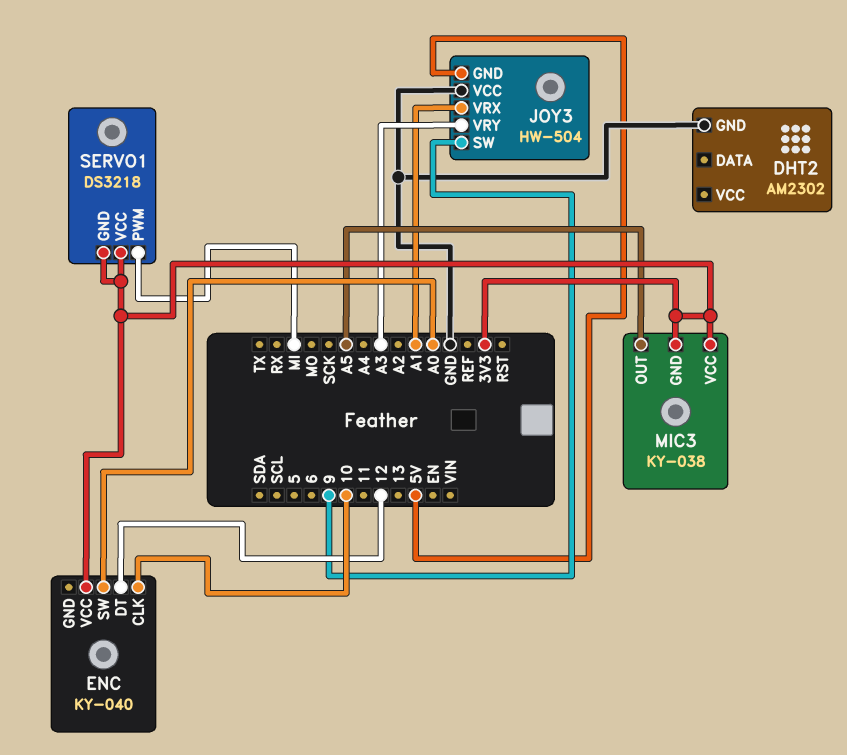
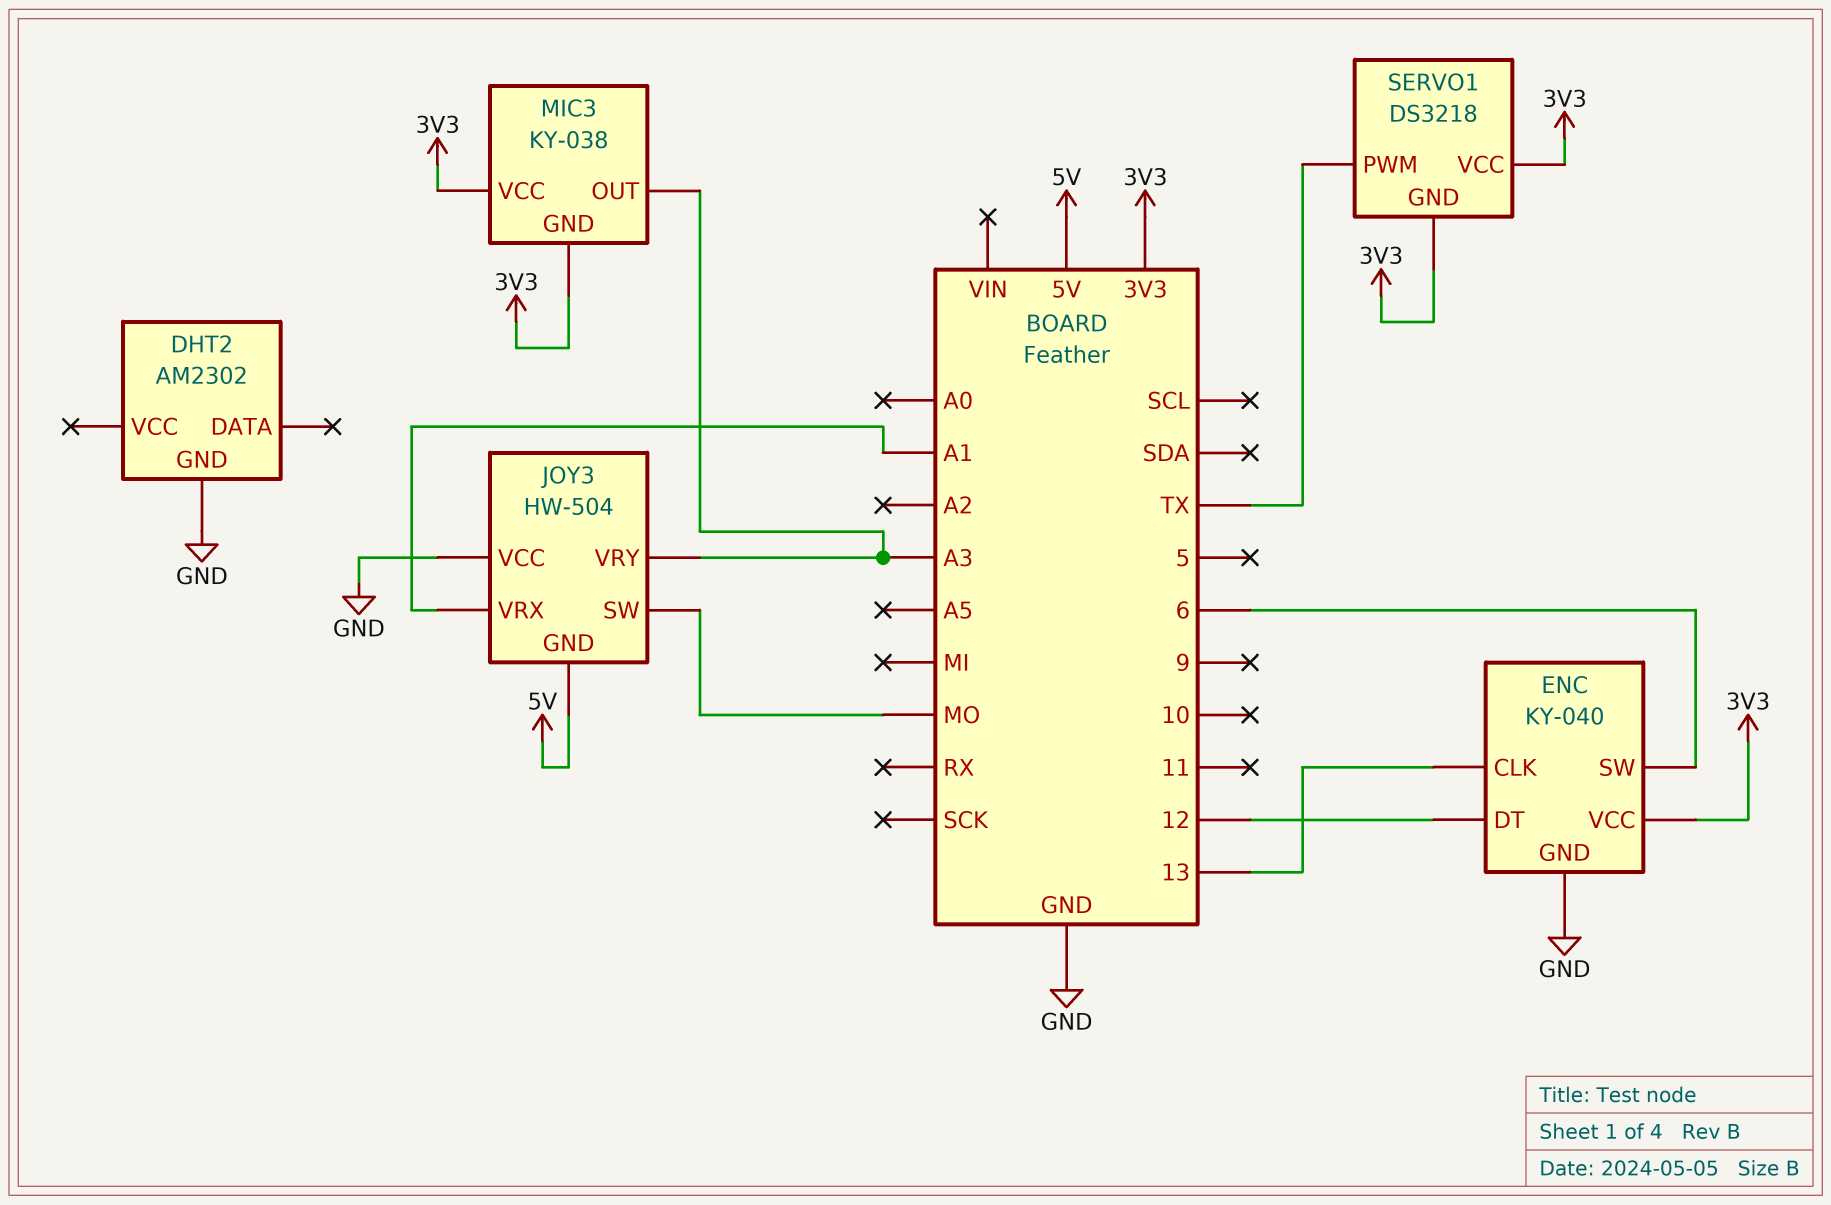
ENC pin CLK: 10 -> 13
ENC pin GND: none -> GND
ENC pin SW: A0 -> 6
JOY3 pin SW: 9 -> MO
MIC3 pin OUT: A5 -> A3
SERVO1 pin PWM: MI -> TX

